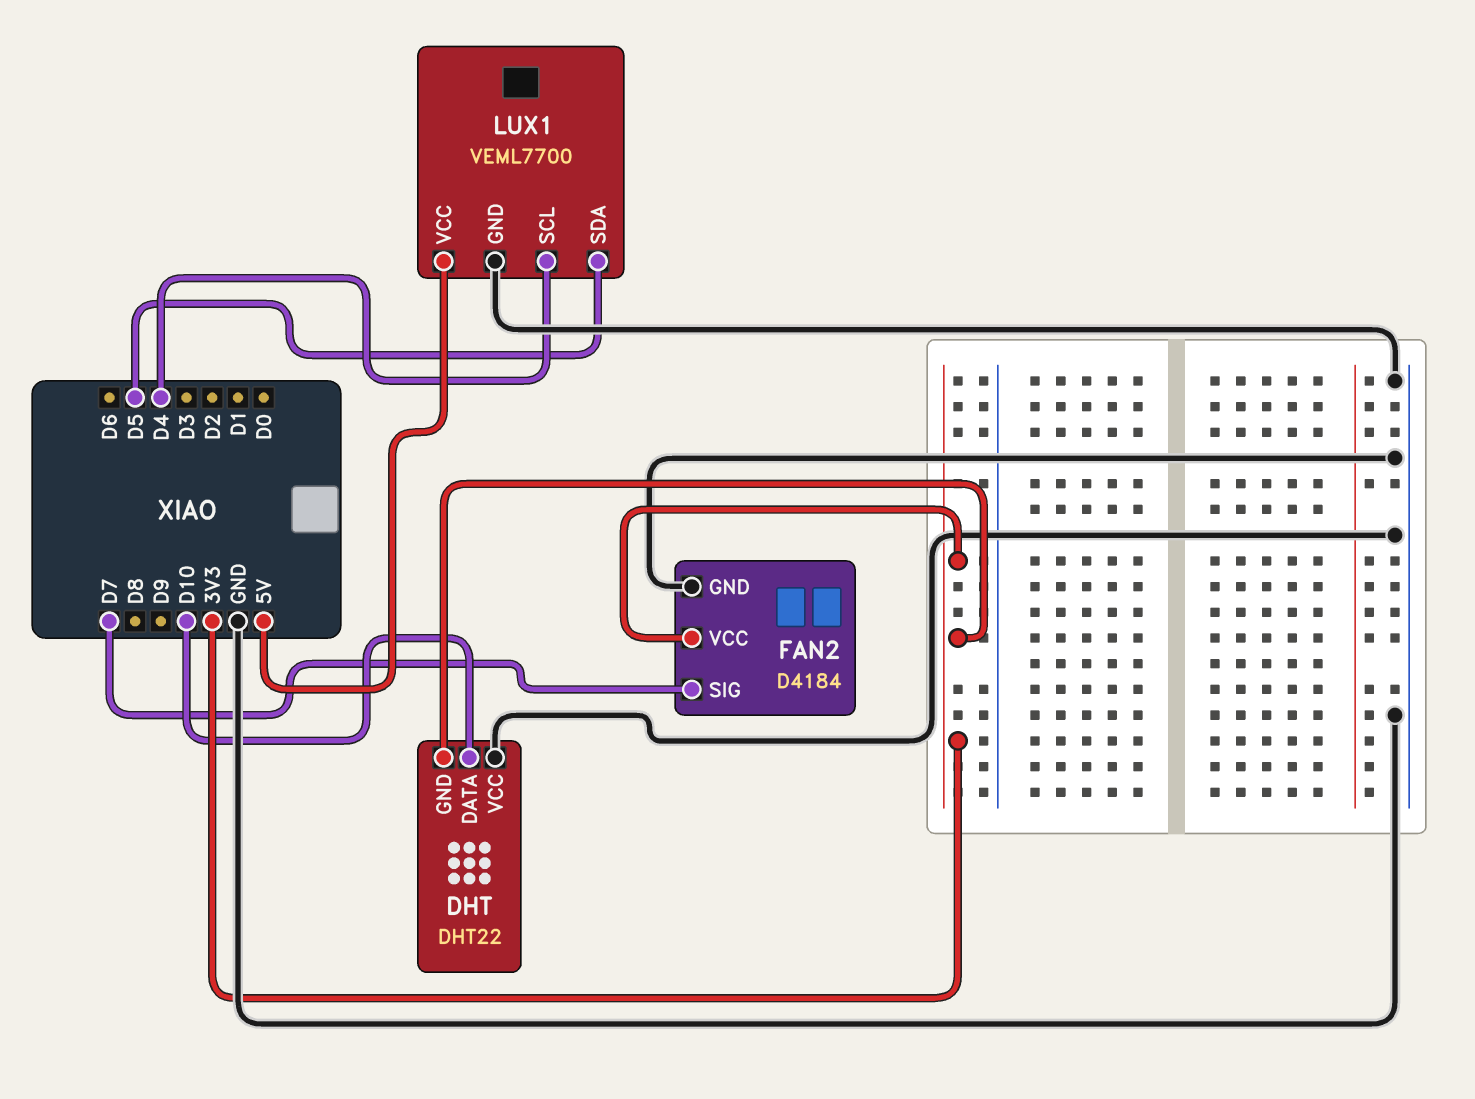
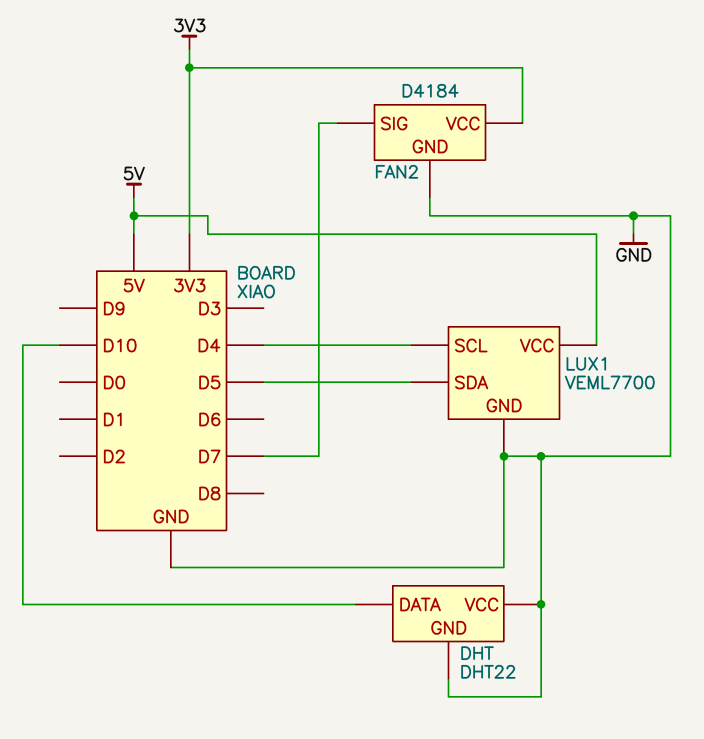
DHT pin GND: 3V3 -> GND

